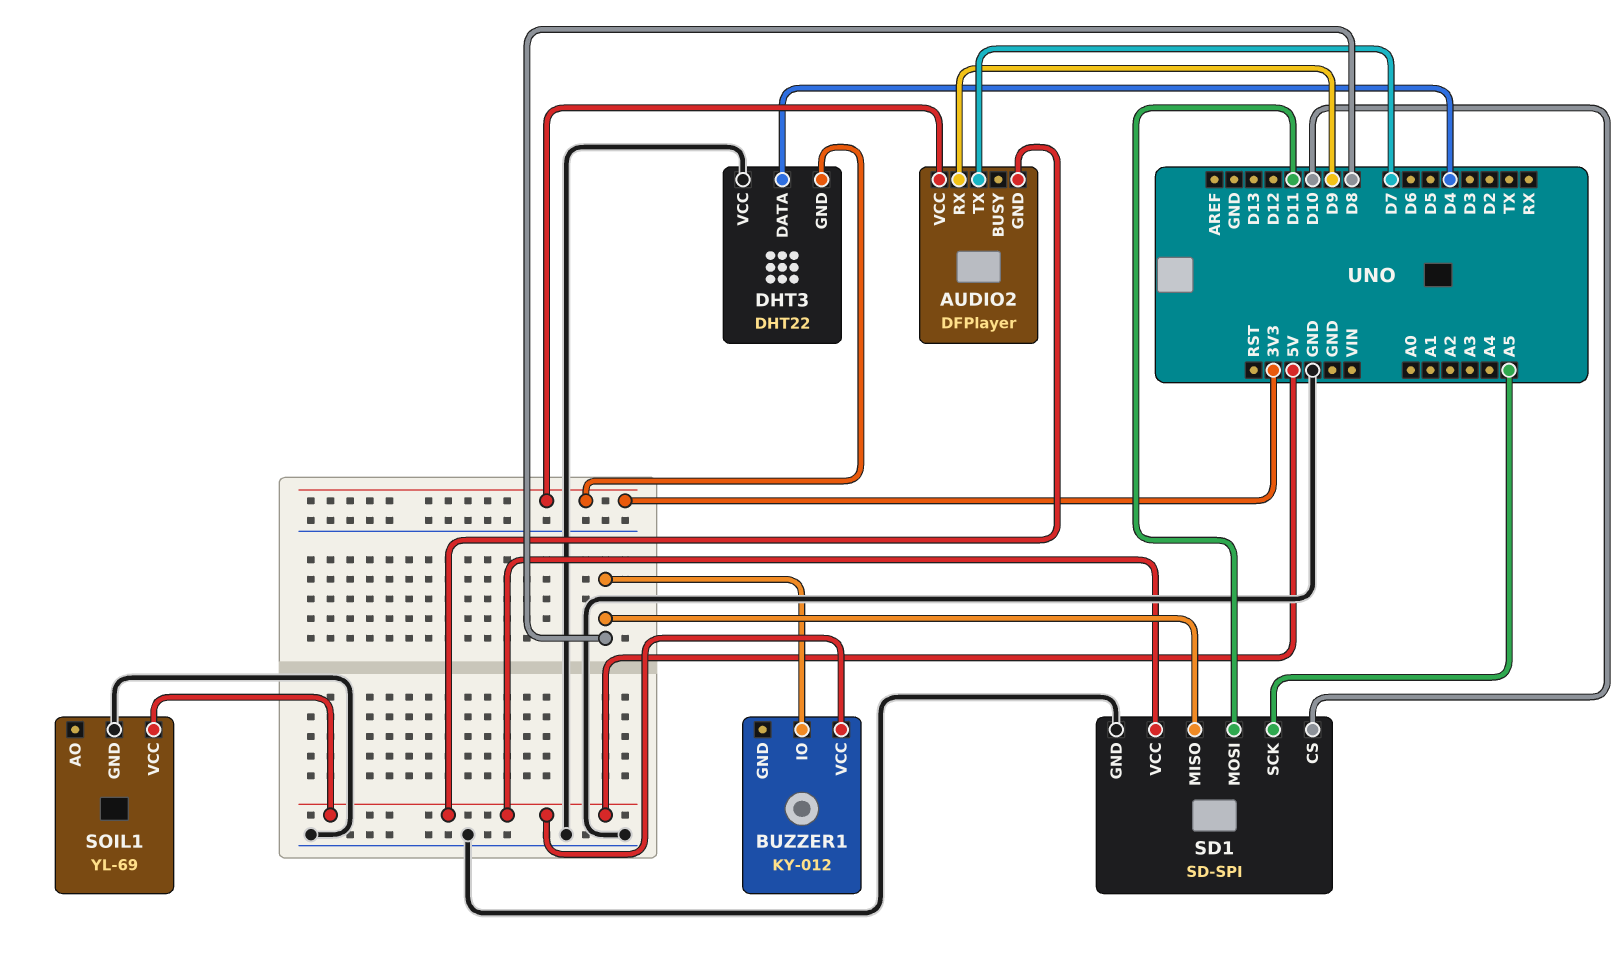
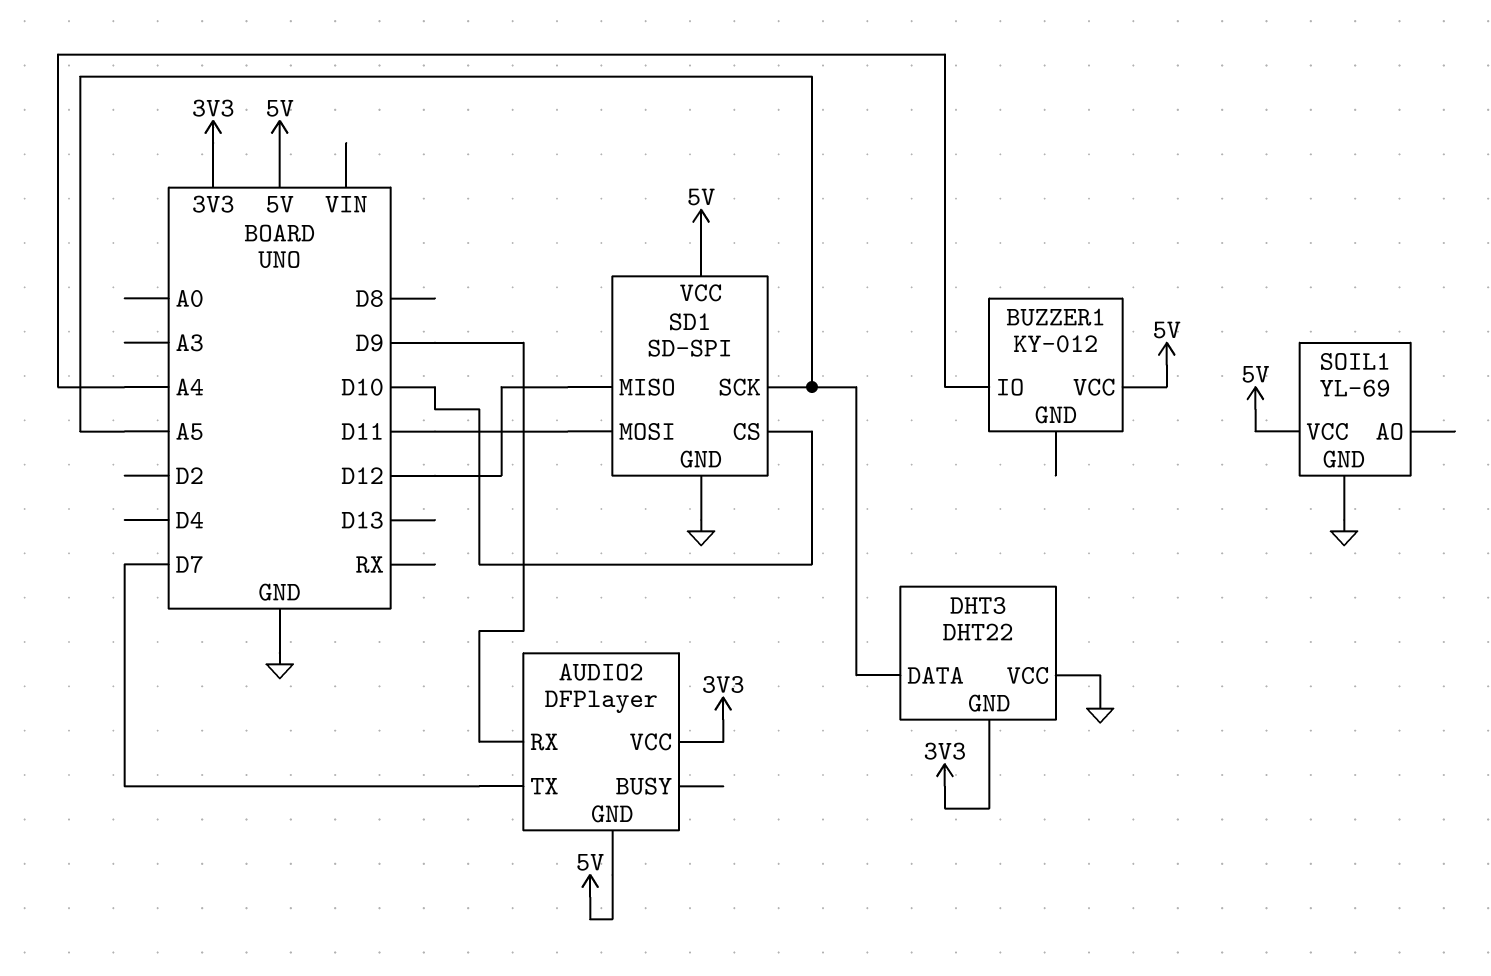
BUZZER1 pin IO: D8 -> A4
DHT3 pin DATA: D4 -> A5
SD1 pin MISO: D8 -> D12

